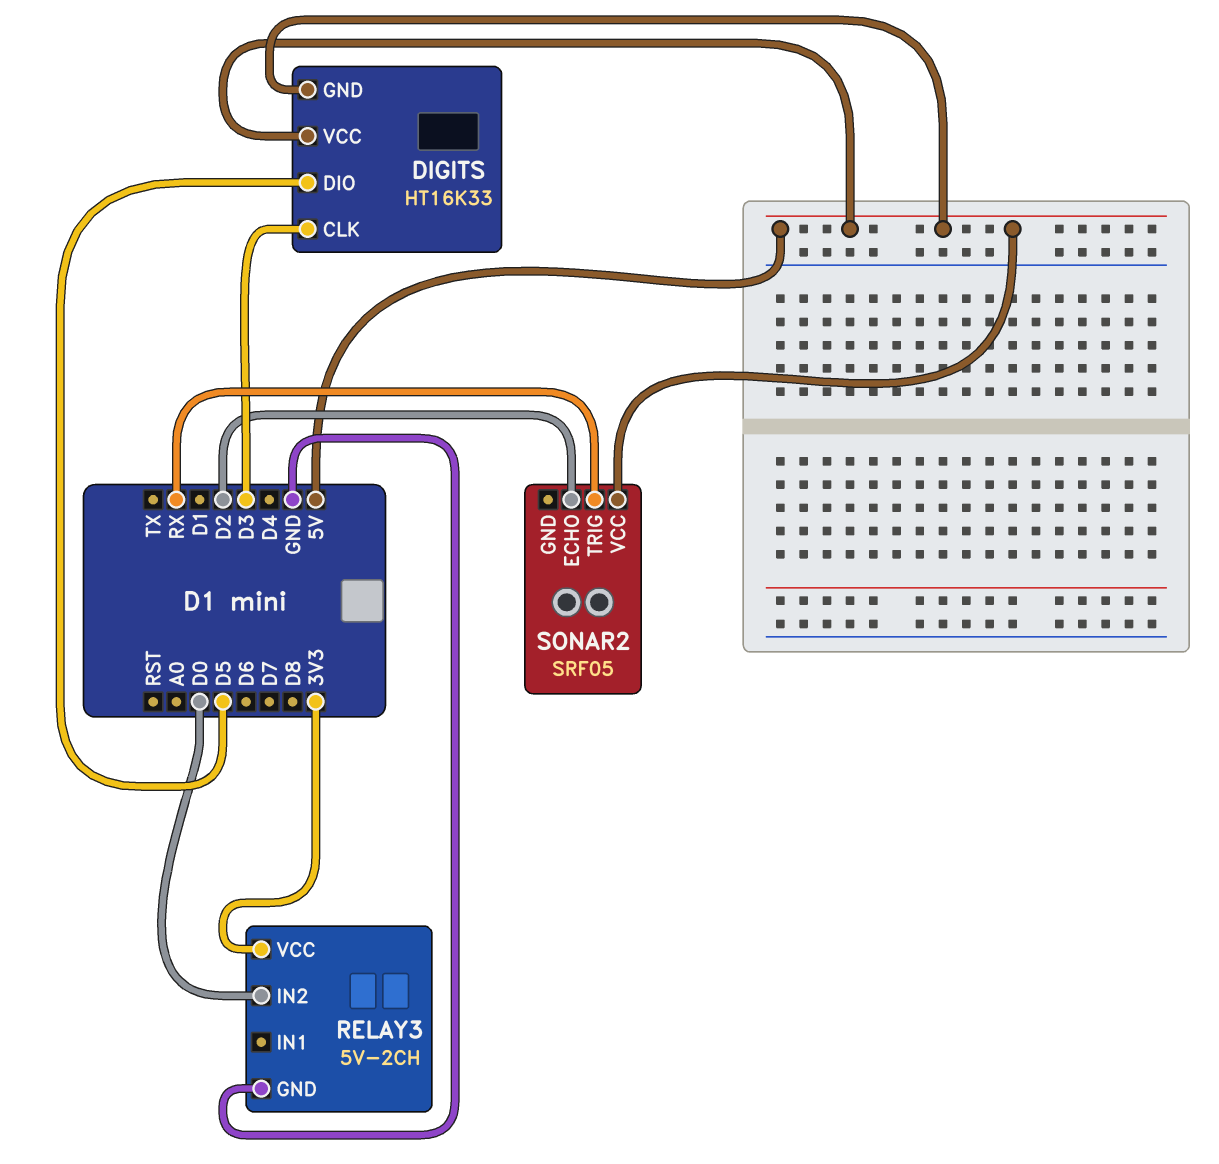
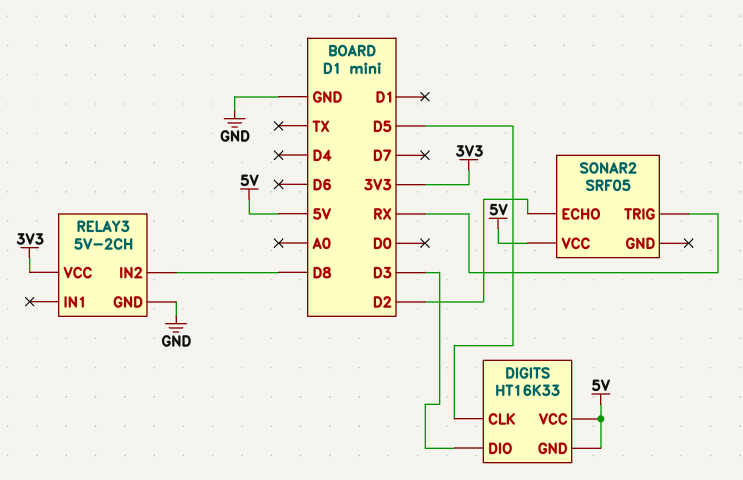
DIGITS pin CLK: D3 -> D5
DIGITS pin DIO: D5 -> D3
RELAY3 pin IN2: D0 -> D8

